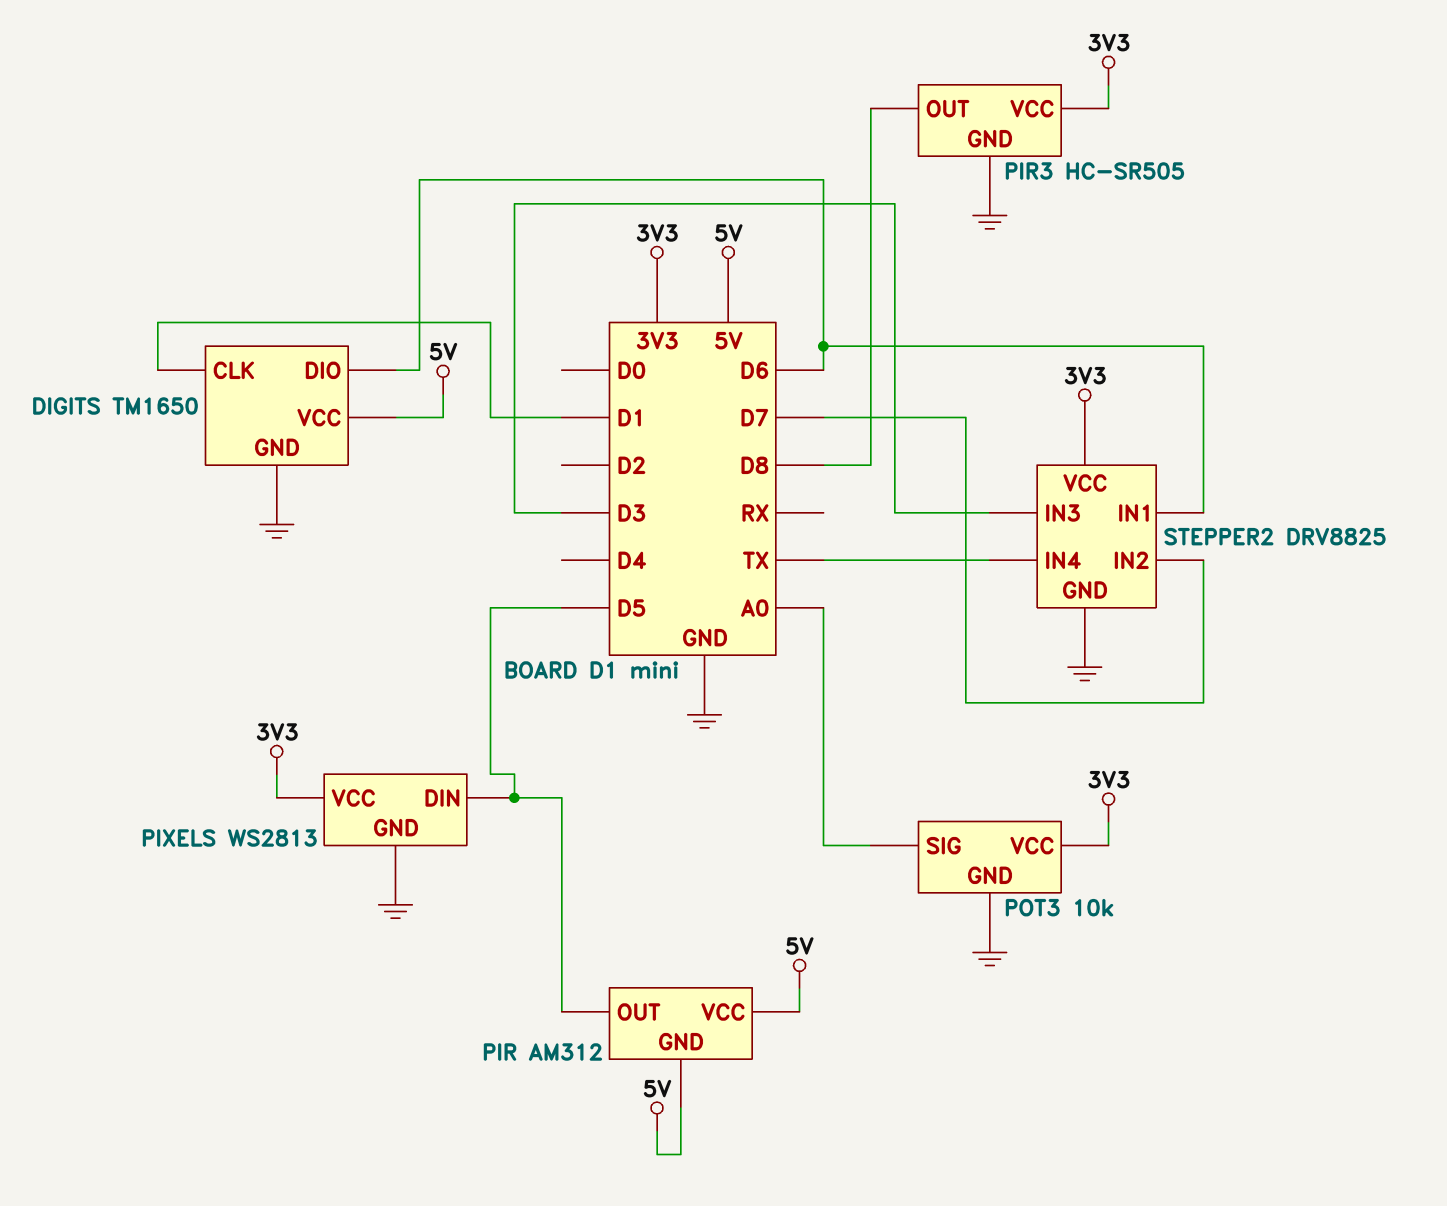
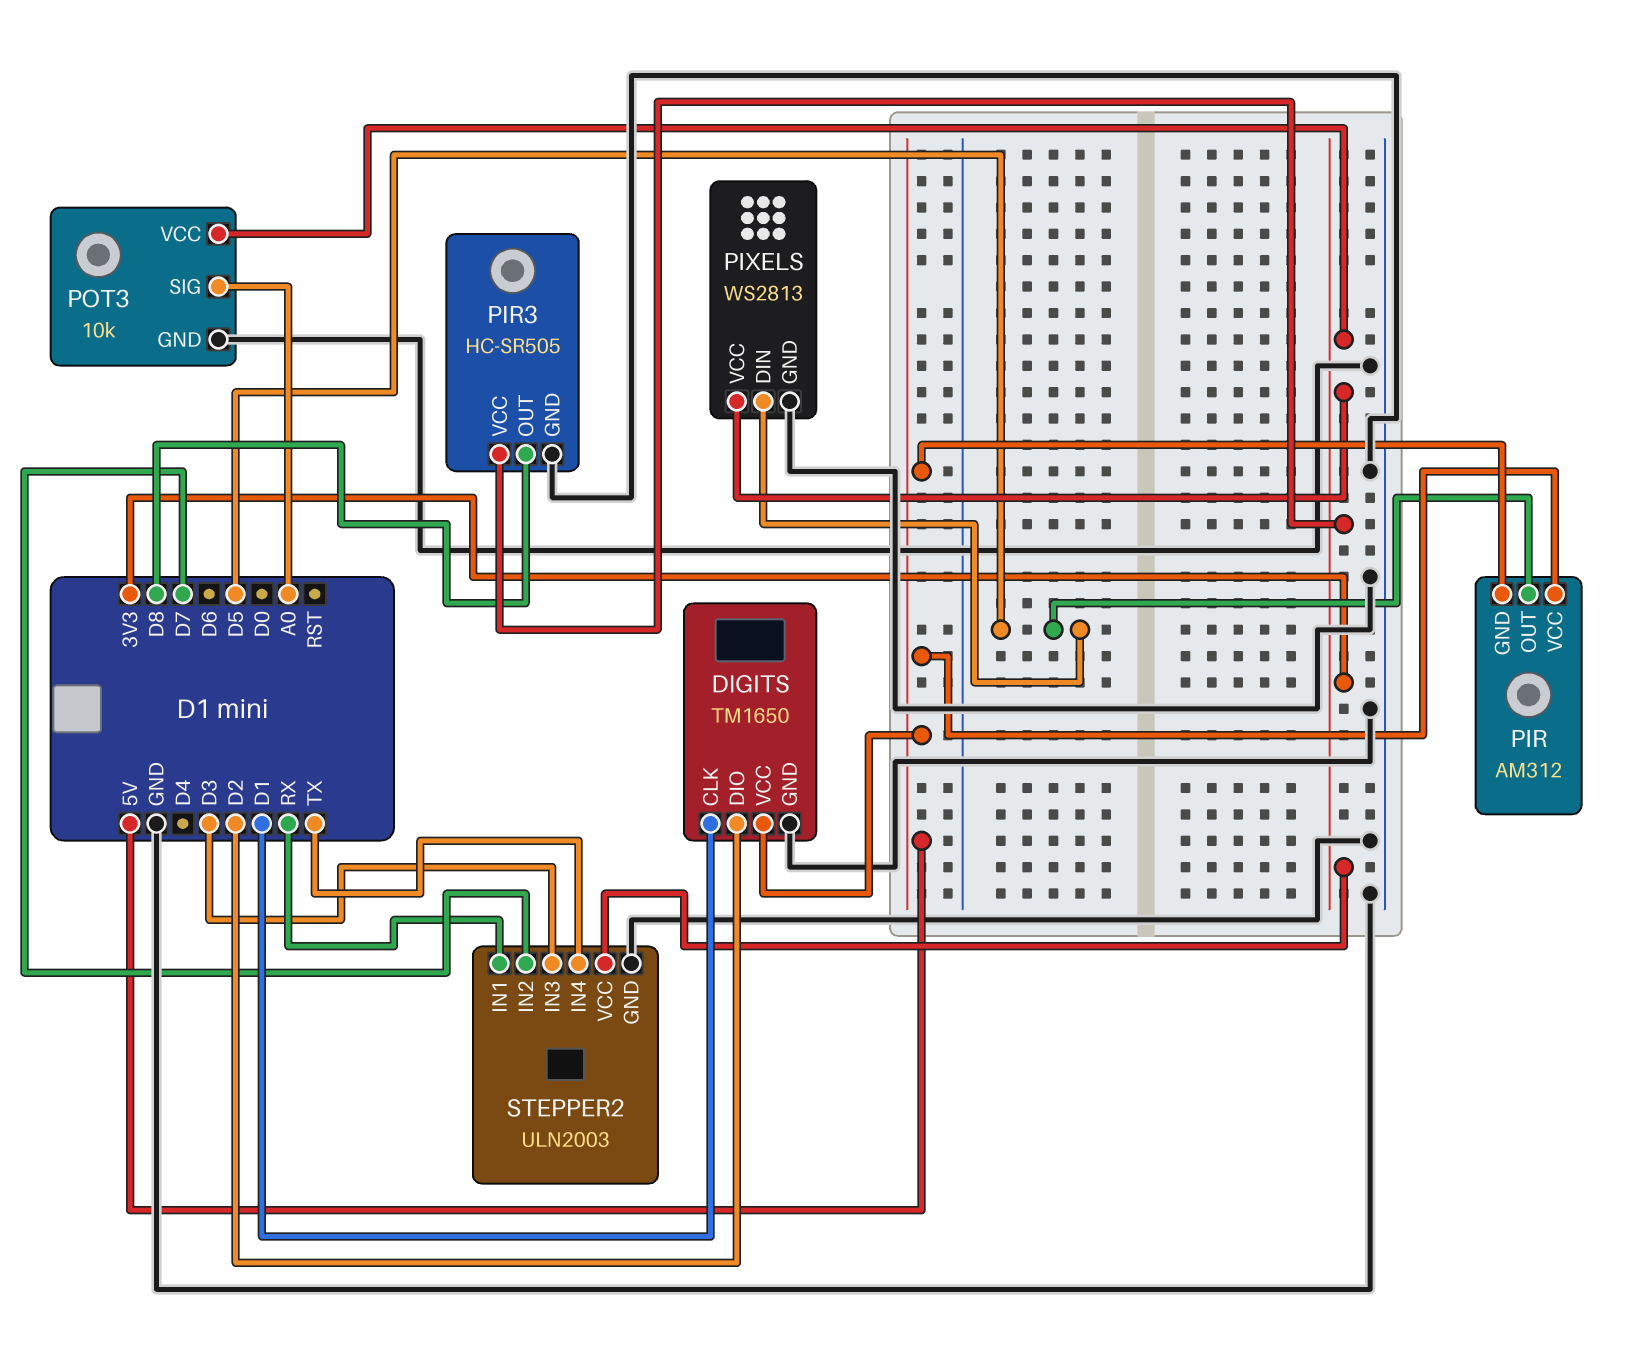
DIGITS pin DIO: D6 -> D2
STEPPER2: DRV8825 -> ULN2003
STEPPER2 pin IN1: D6 -> RX

